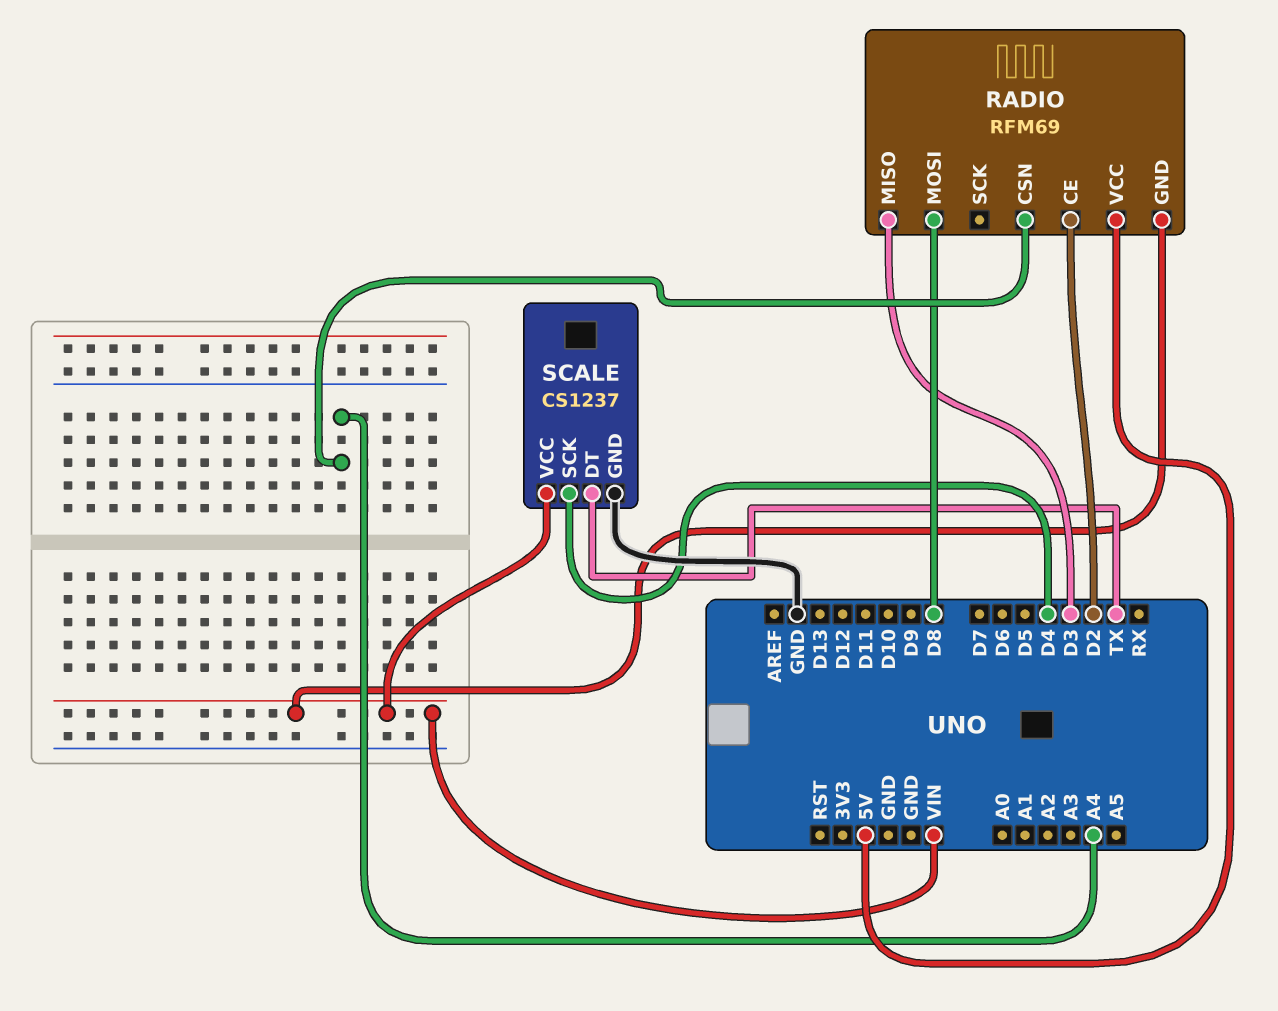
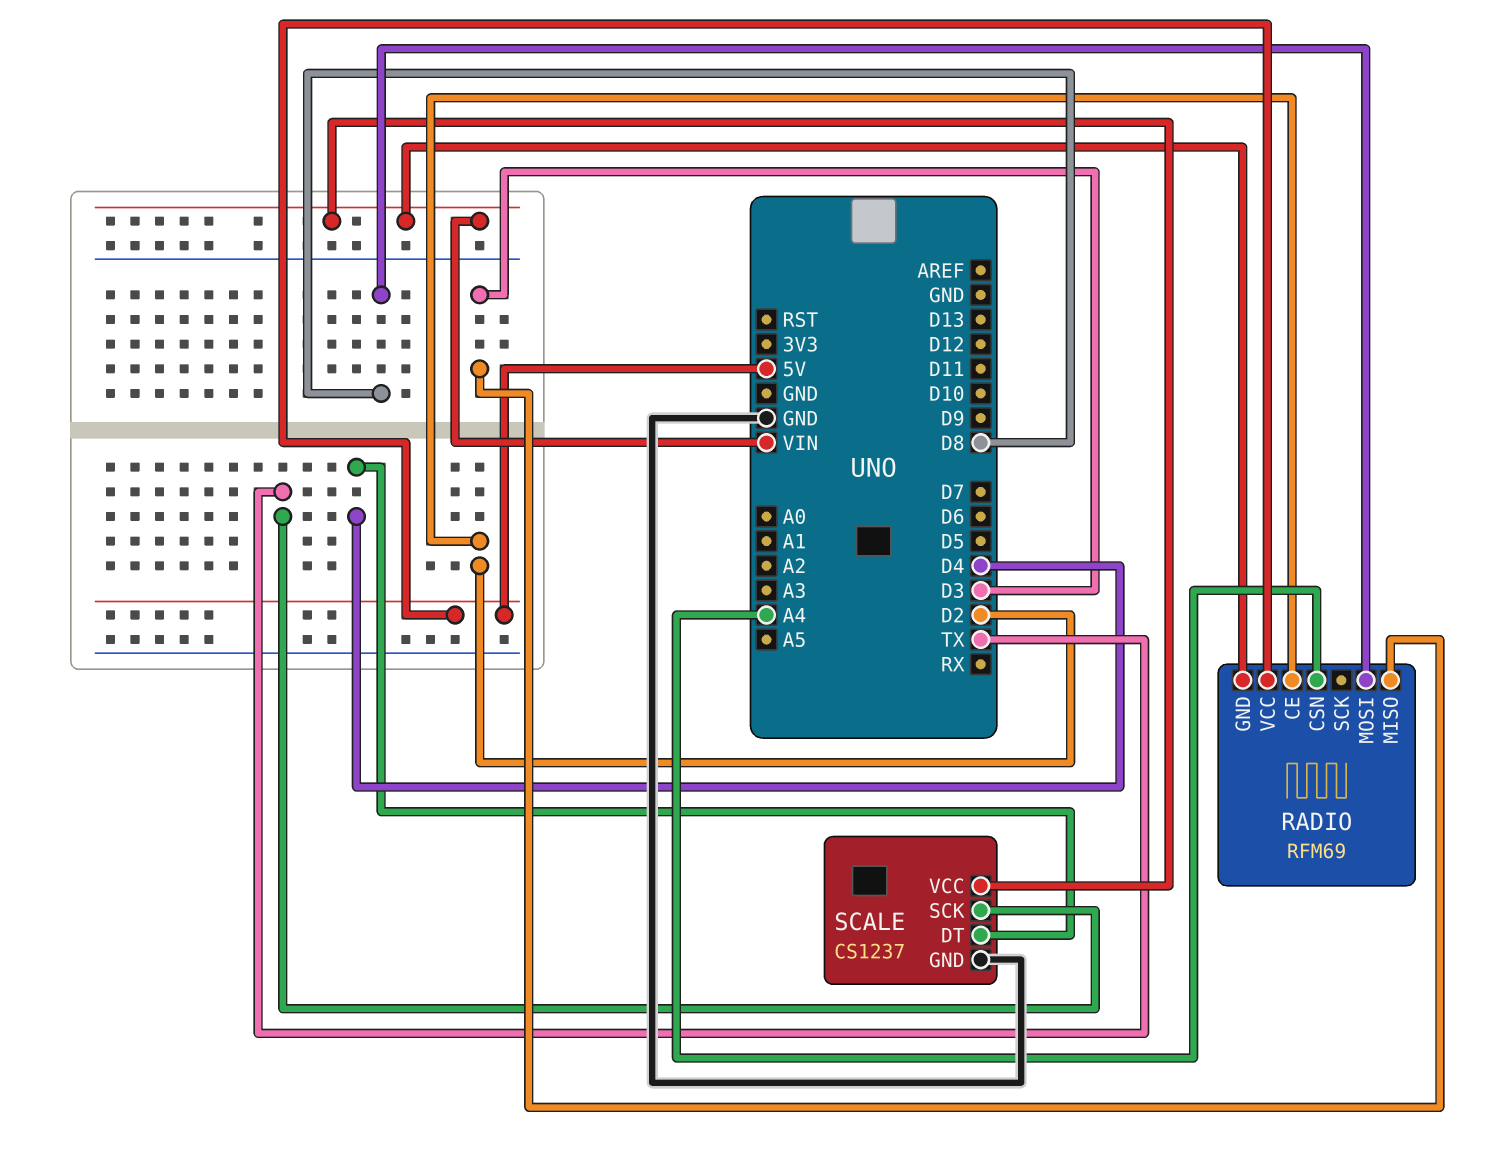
SCALE pin DT: TX -> D4
SCALE pin SCK: D4 -> TX

